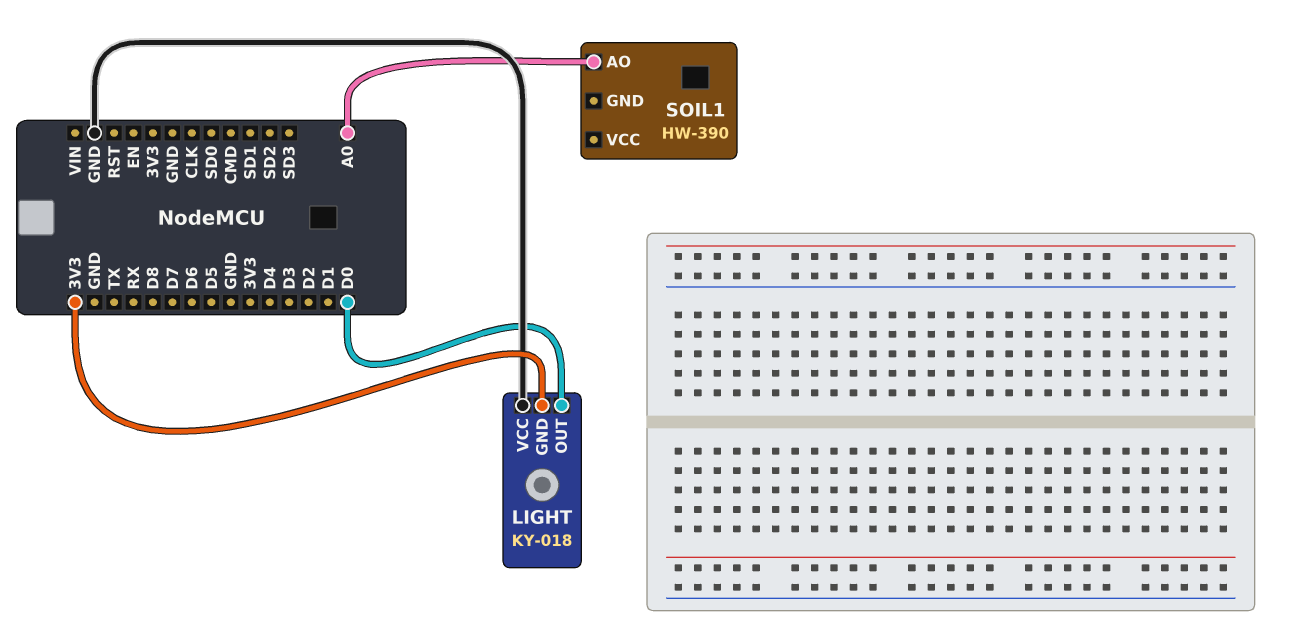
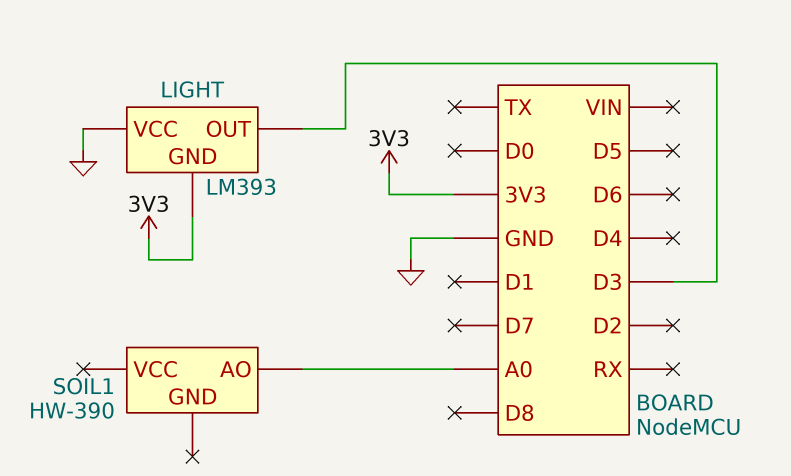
LIGHT: KY-018 -> LM393
LIGHT pin OUT: D0 -> D3

